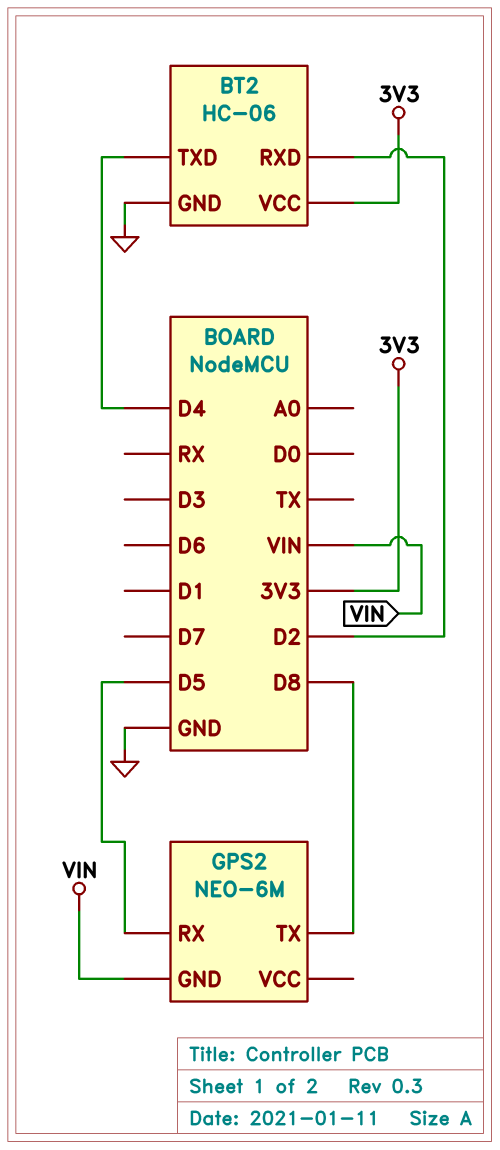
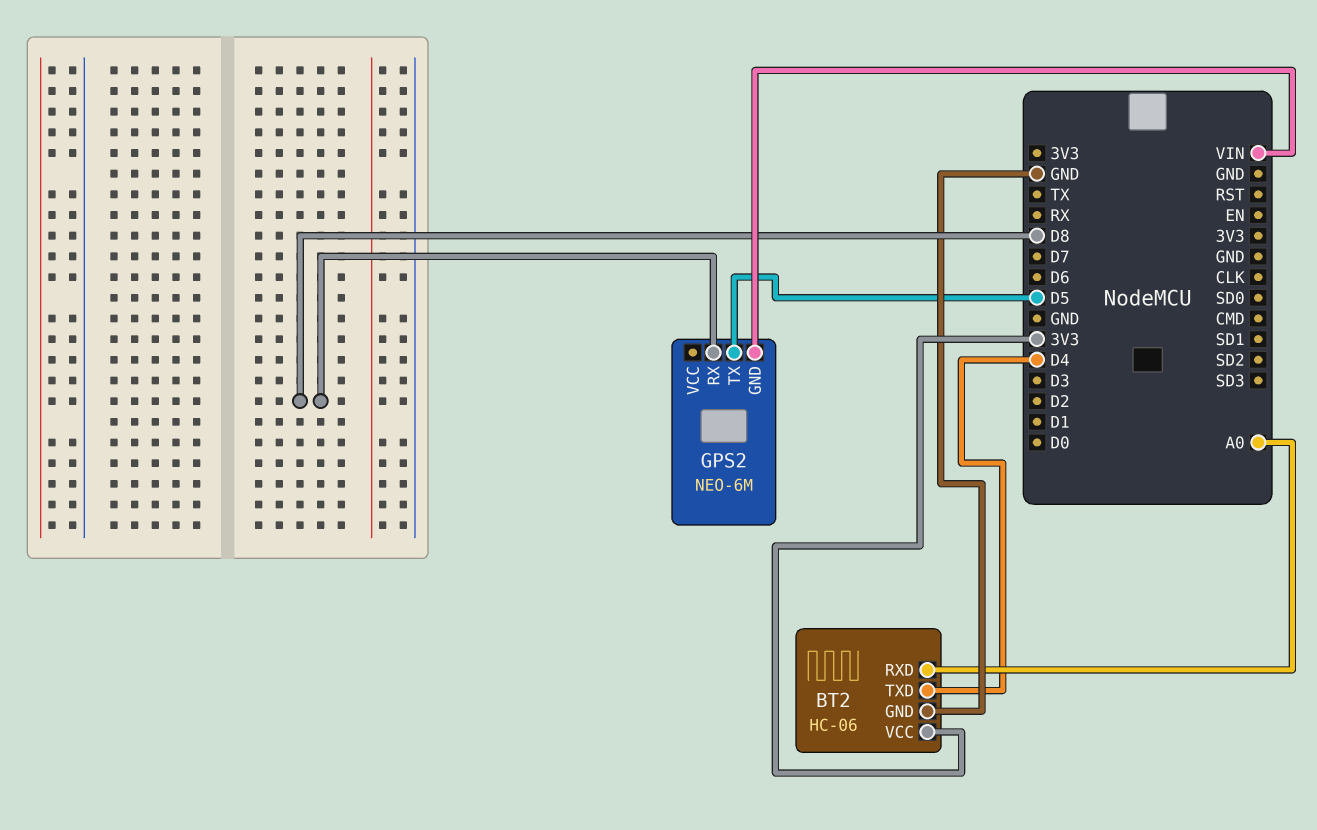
BT2 pin RXD: D2 -> A0
GPS2 pin RX: D5 -> D8
GPS2 pin TX: D8 -> D5

